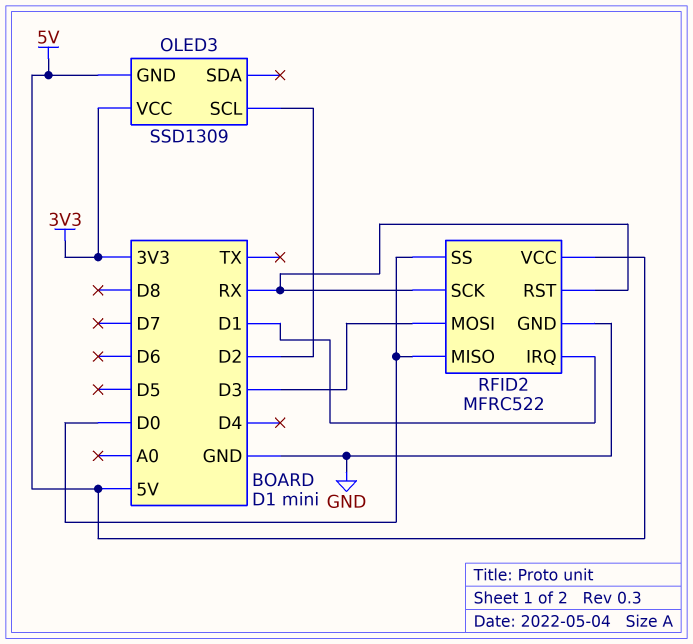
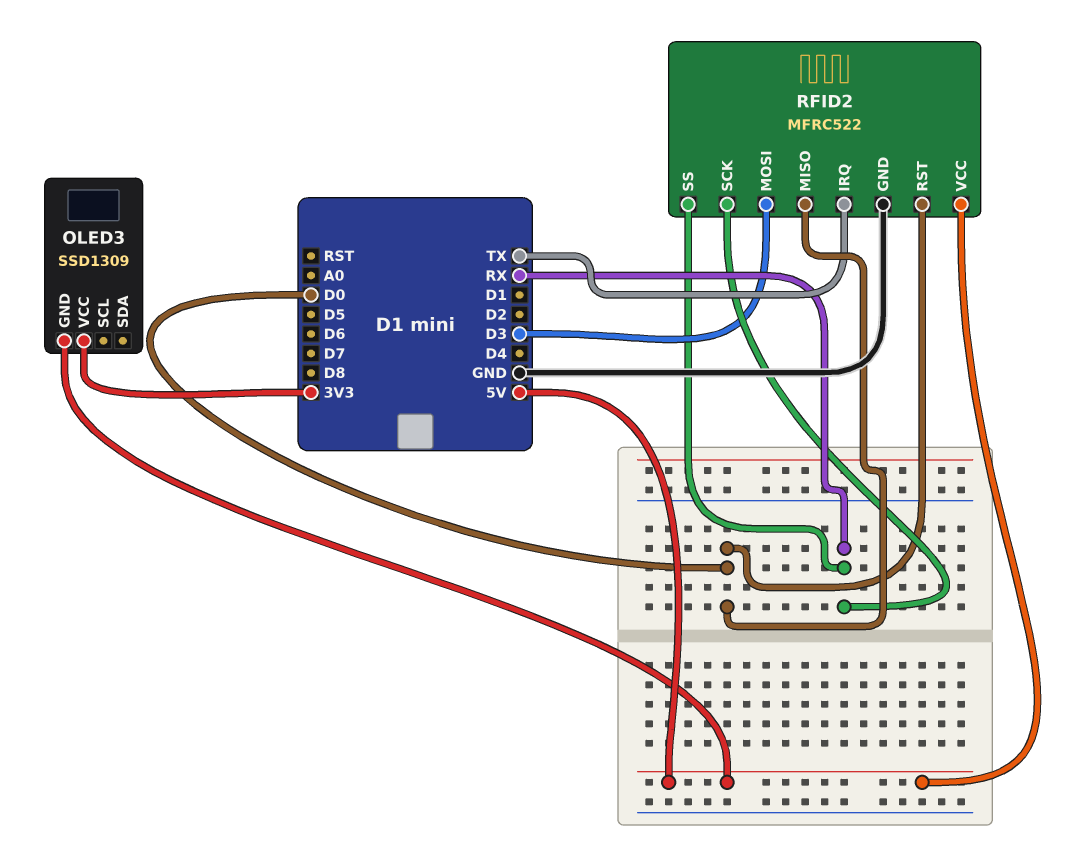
OLED3 pin SCL: D2 -> none
RFID2 pin IRQ: D1 -> TX
RFID2 pin RST: RX -> D0
RFID2 pin SS: D0 -> RX

